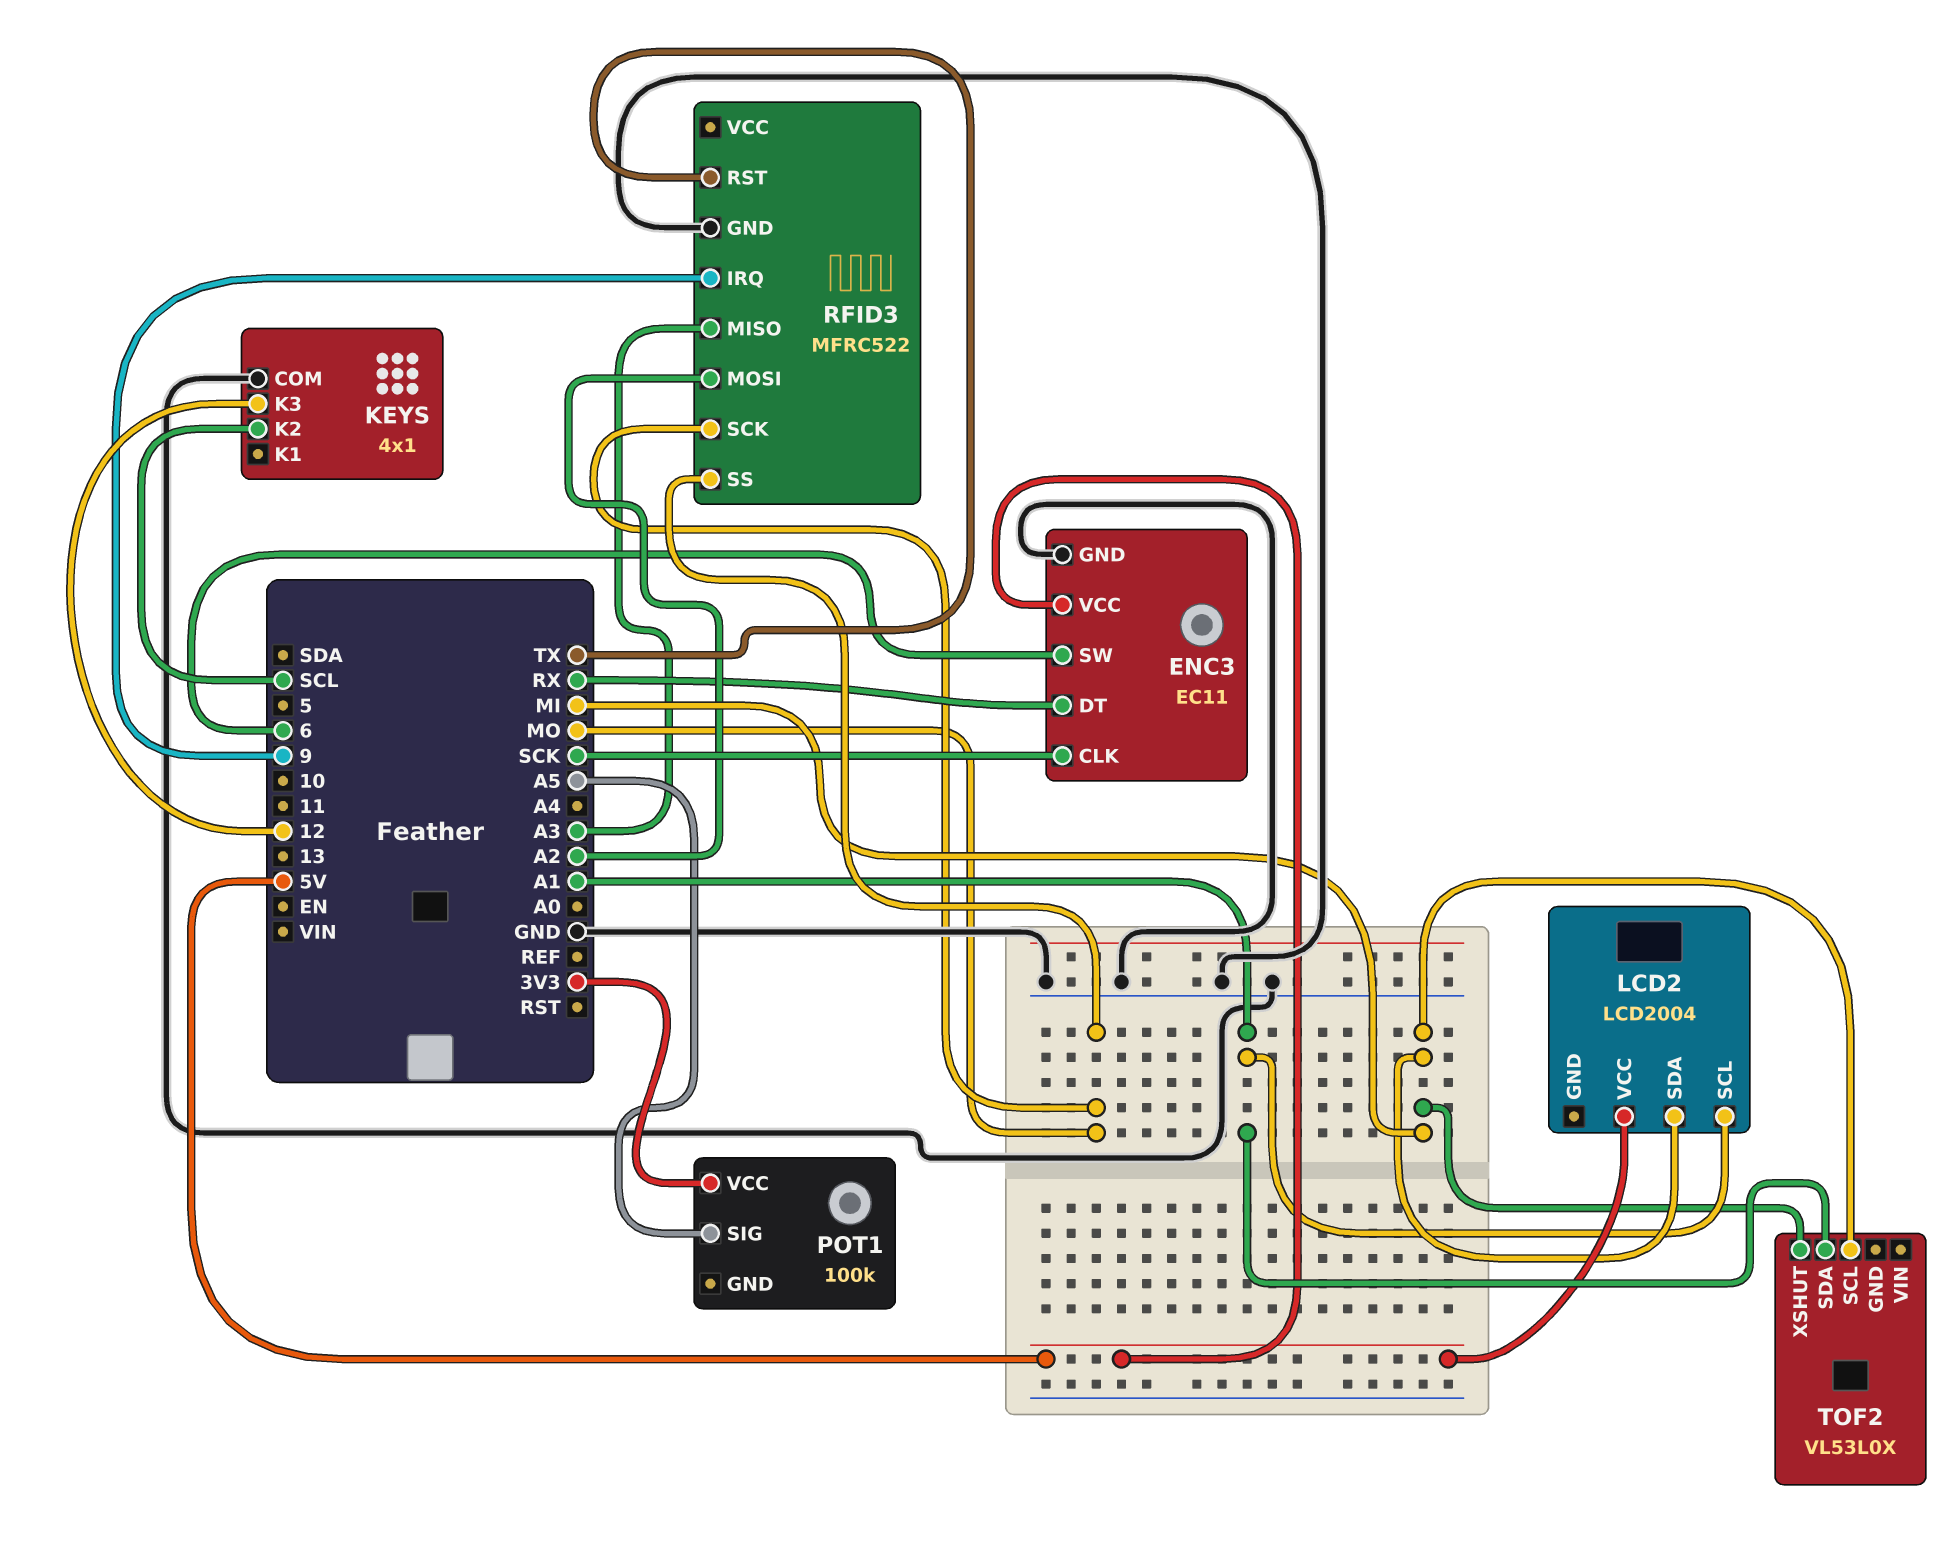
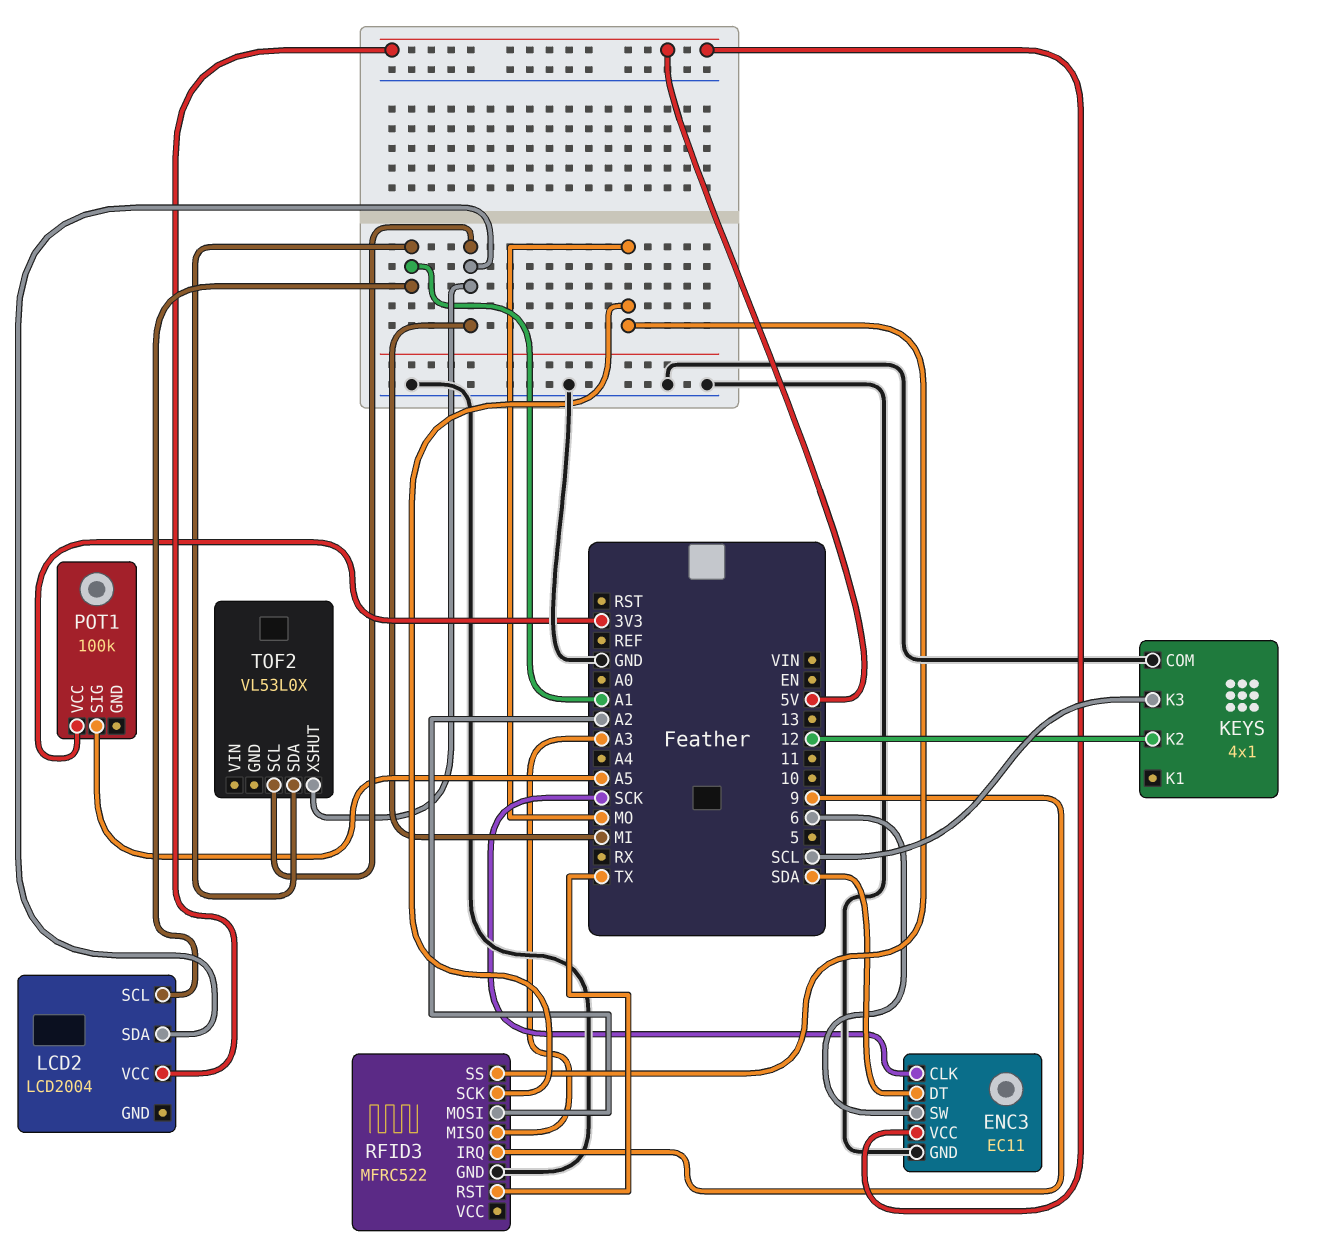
ENC3 pin DT: RX -> SDA
KEYS pin K2: SCL -> 12
KEYS pin K3: 12 -> SCL

